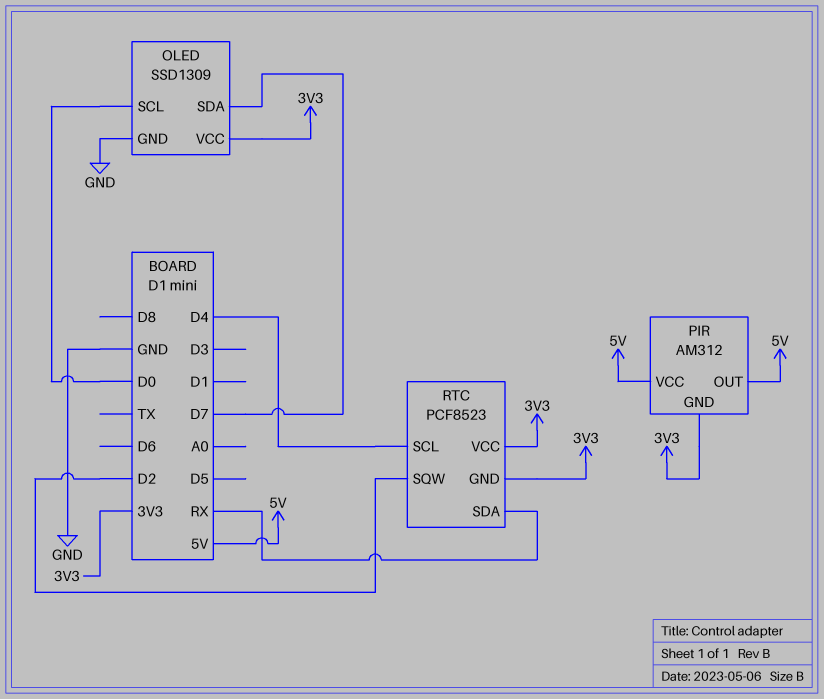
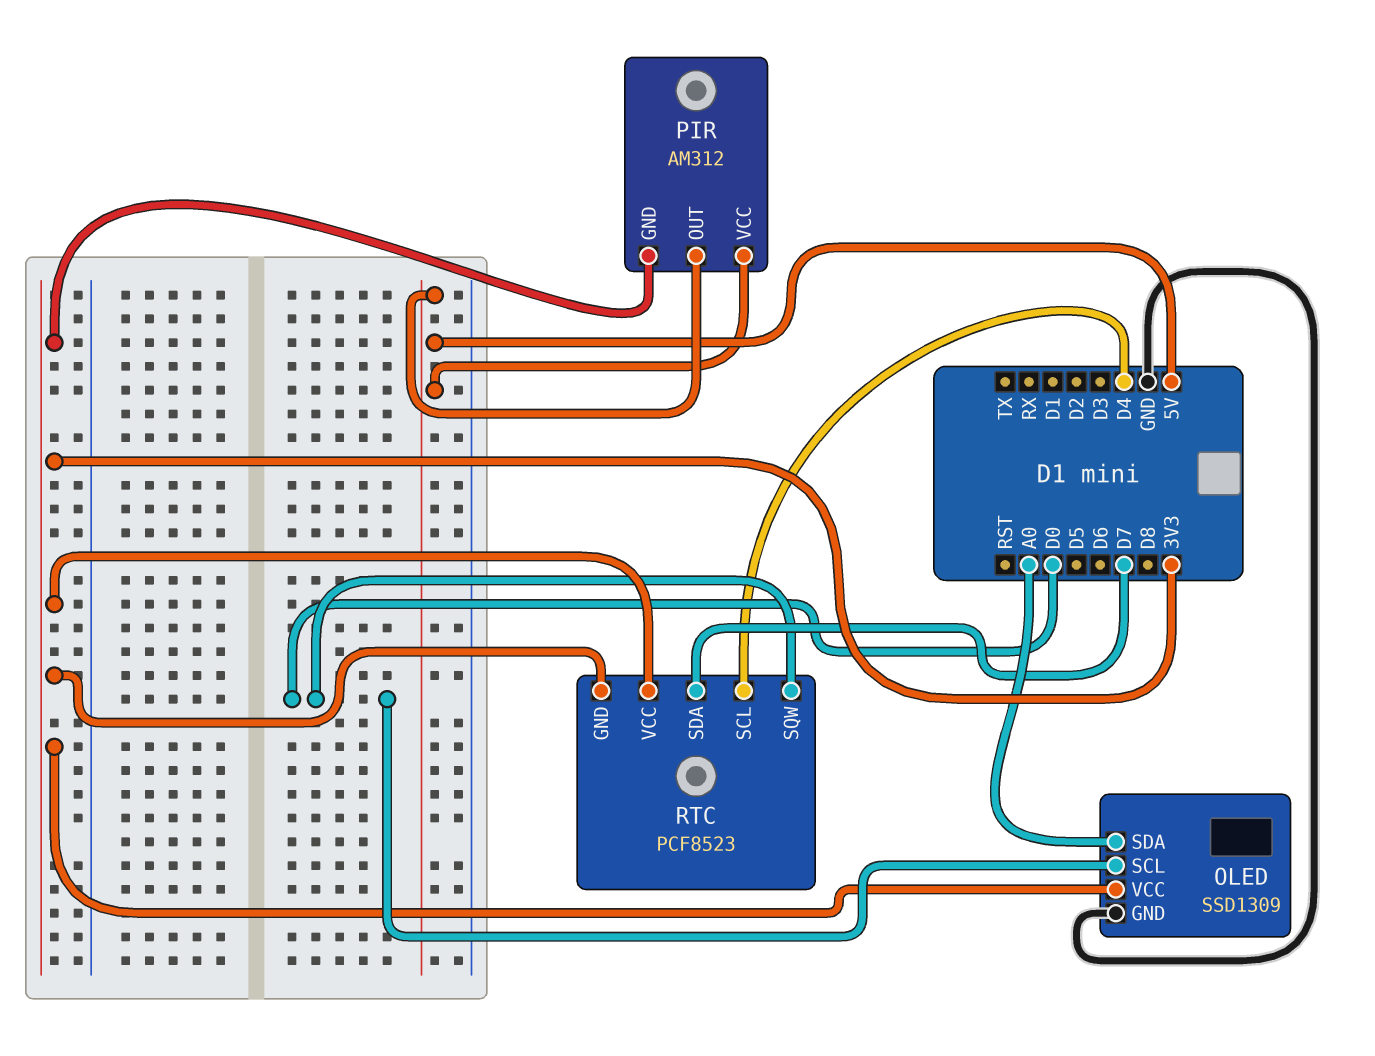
OLED pin SDA: D7 -> A0
RTC pin SDA: RX -> D7
RTC pin SQW: D2 -> D0

